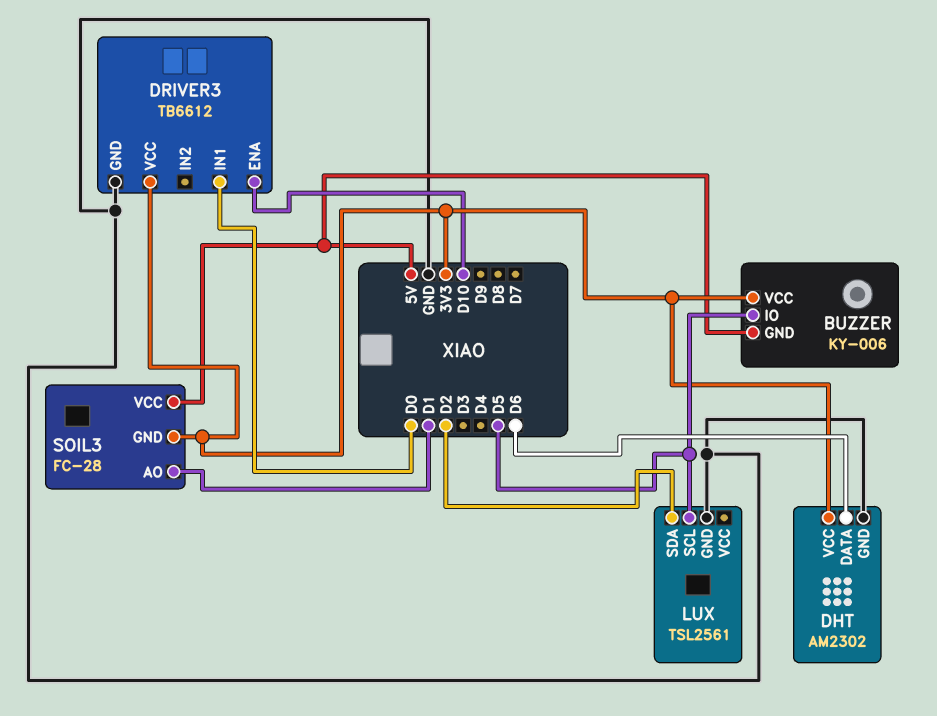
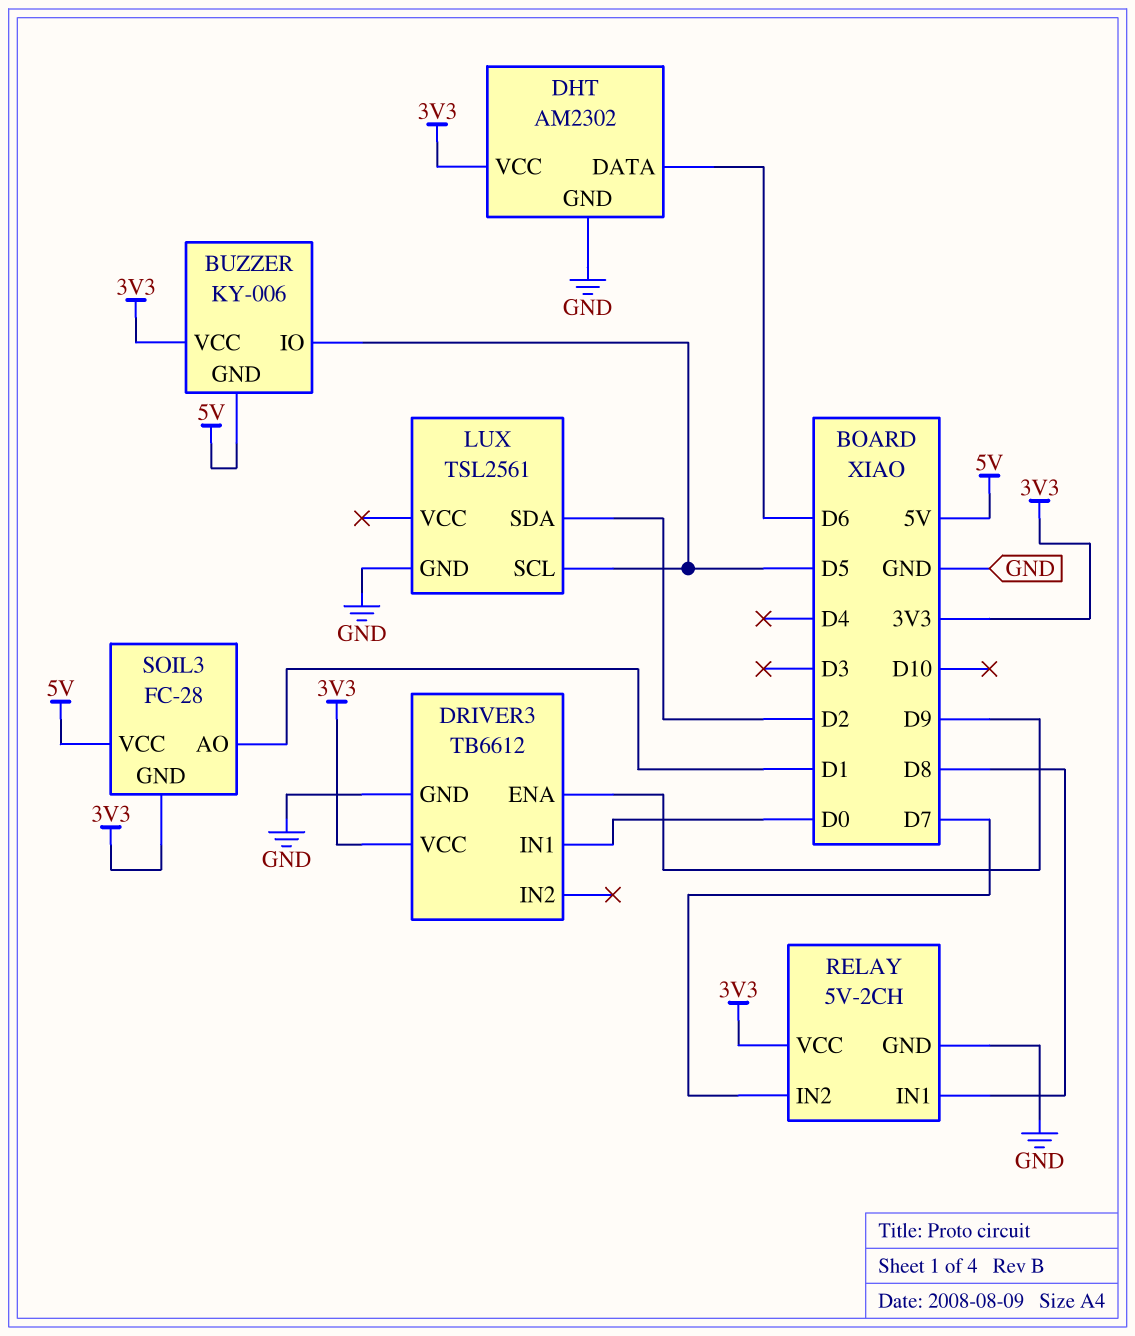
DRIVER3 pin ENA: D10 -> D9
RELAY: none -> 5V-2CH
RELAY pin GND: none -> GND
RELAY pin IN1: none -> D8
RELAY pin IN2: none -> D7
RELAY pin VCC: none -> 3V3

